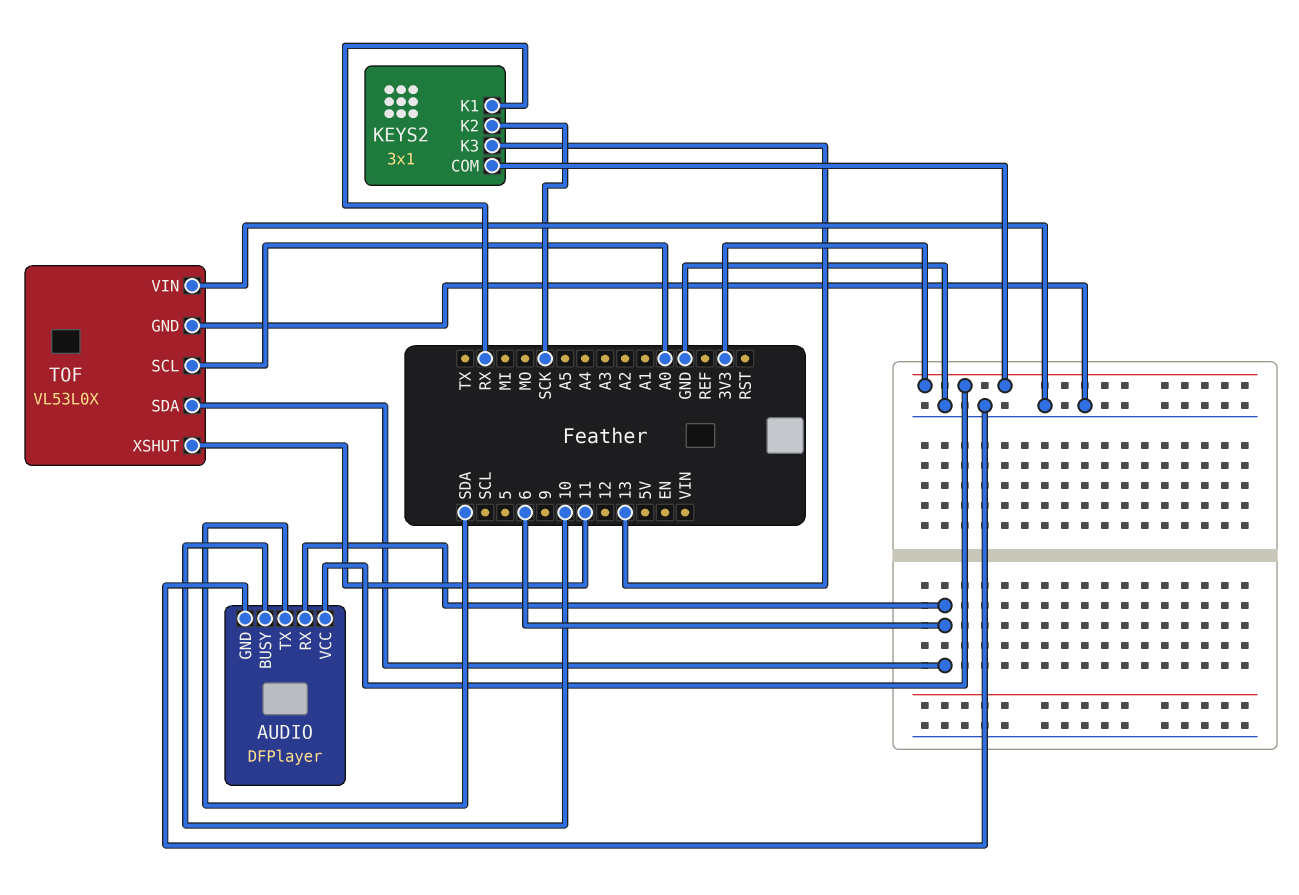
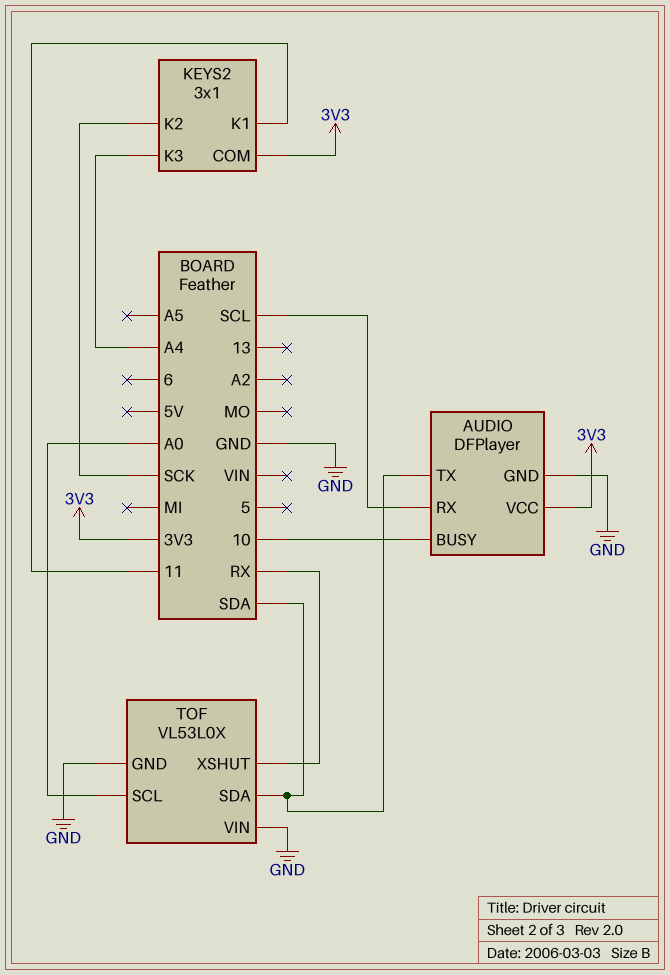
AUDIO pin RX: 6 -> SCL
KEYS2 pin K1: RX -> 11
KEYS2 pin K3: 13 -> A4
TOF pin SDA: 6 -> SDA
TOF pin XSHUT: 11 -> RX

